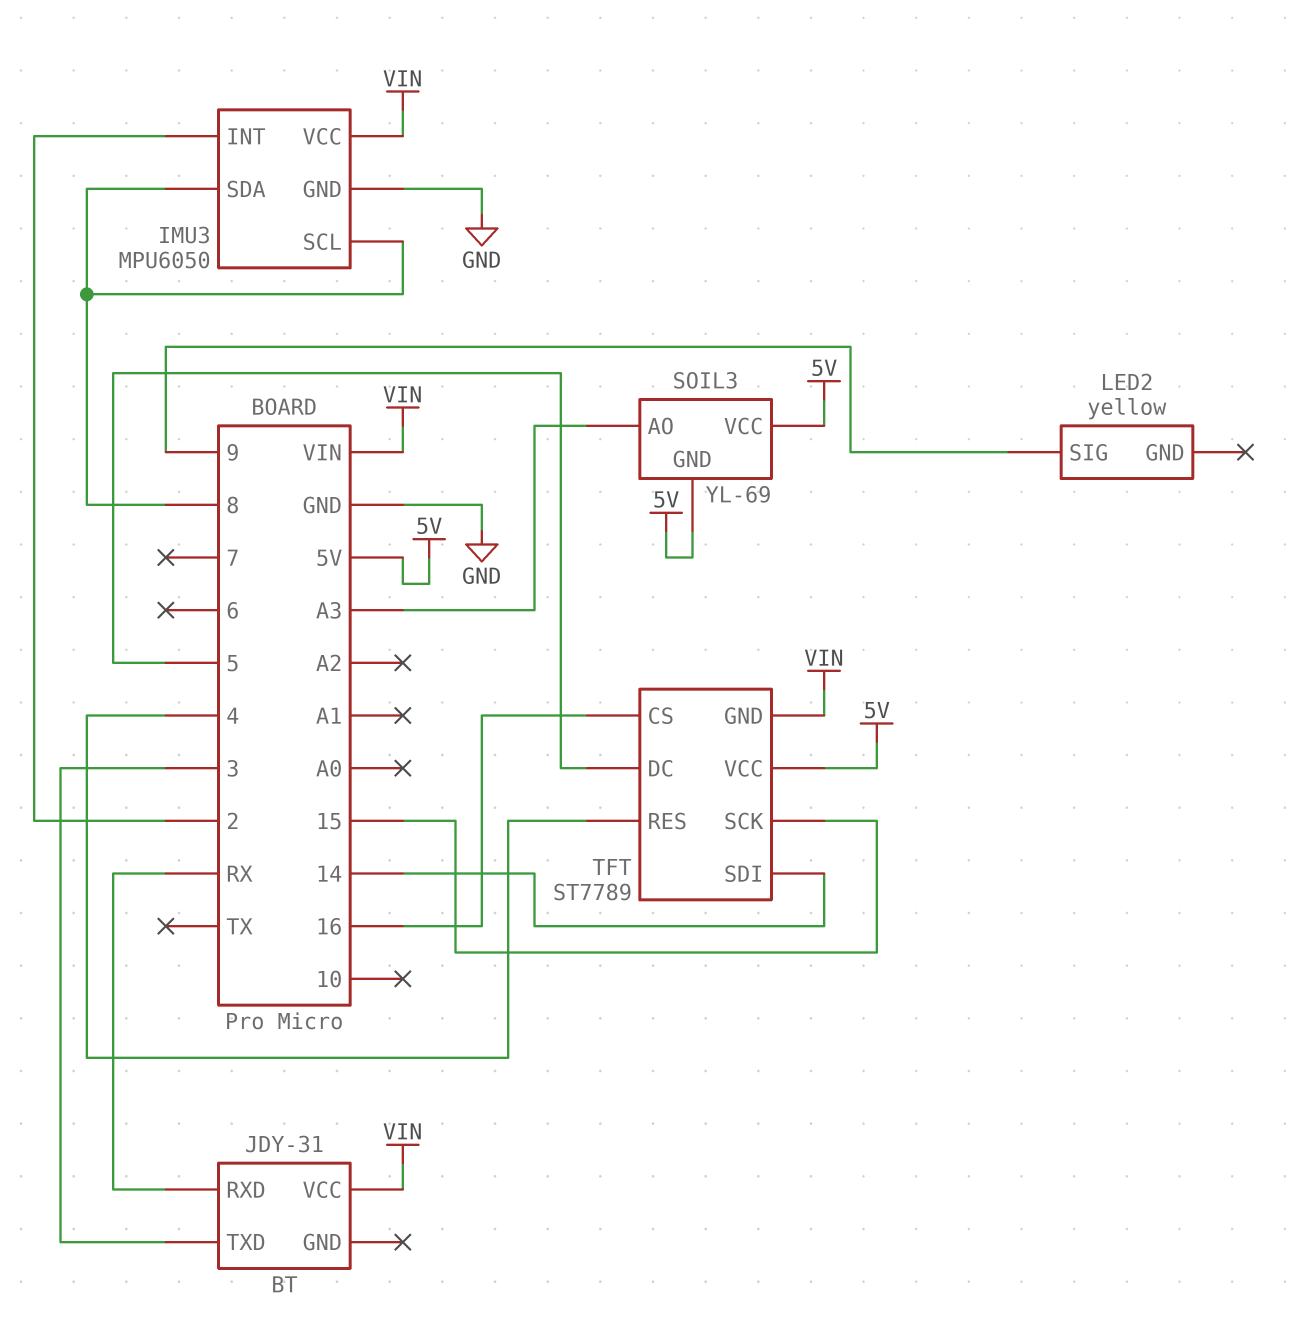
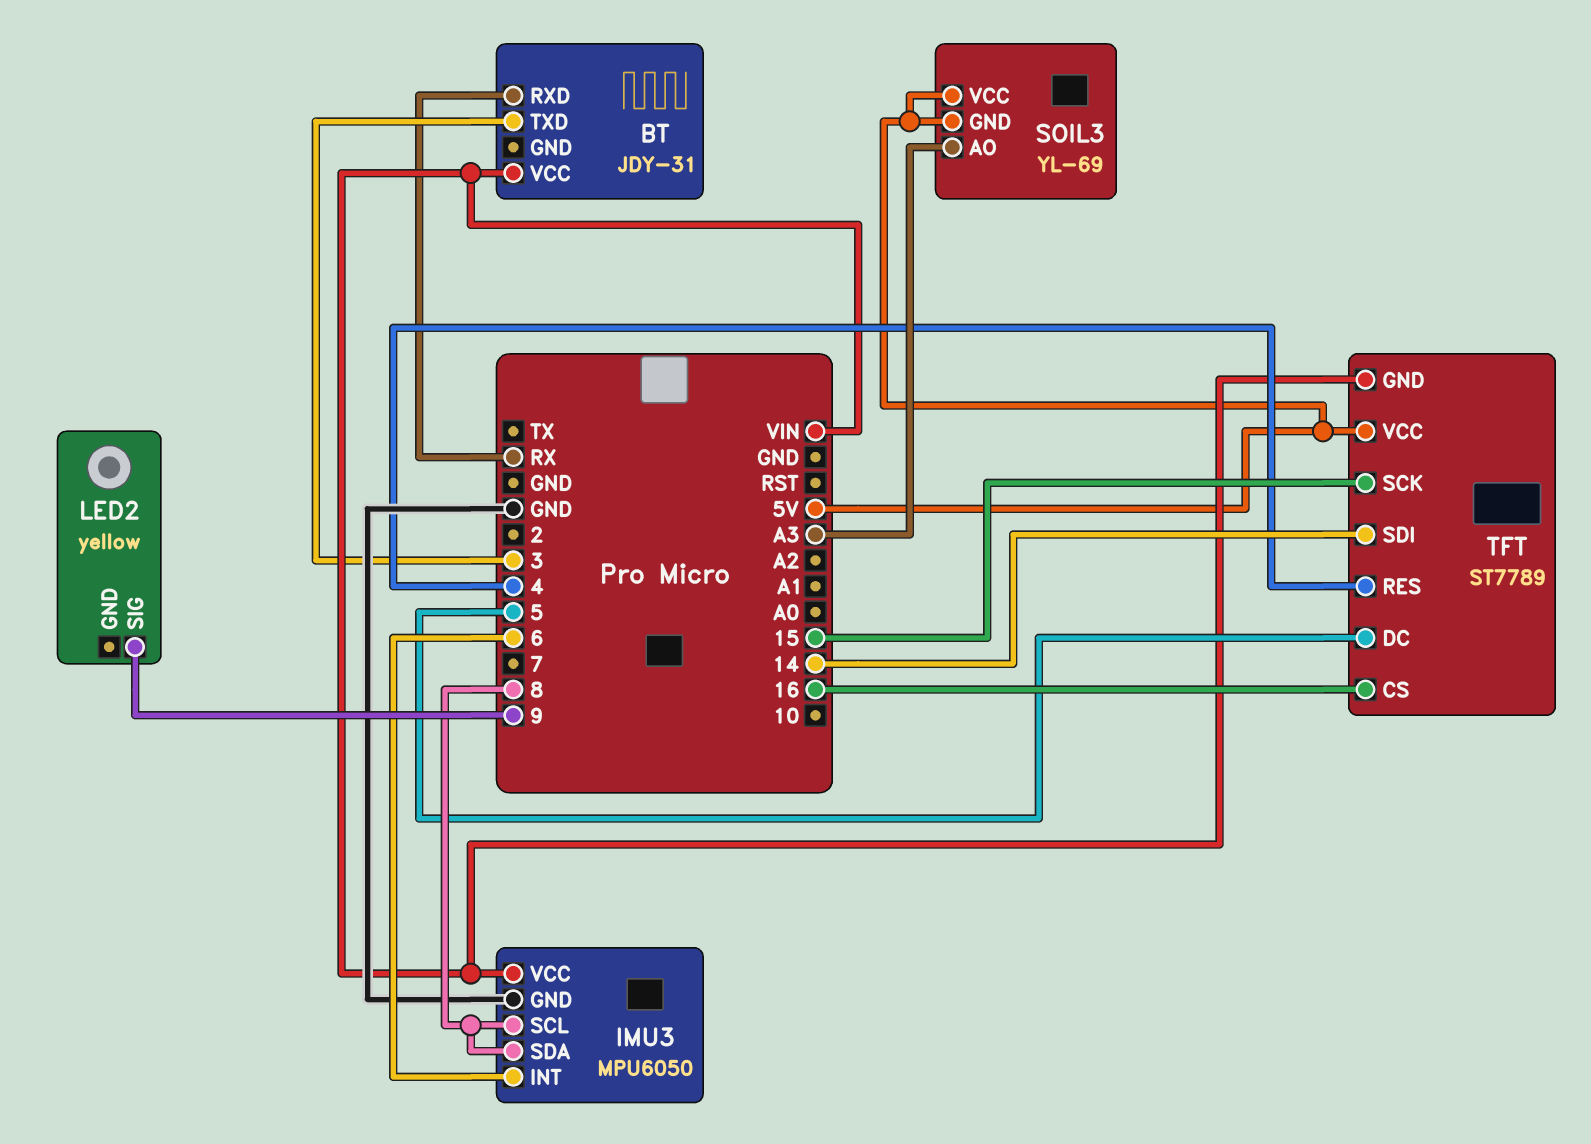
IMU3 pin INT: 2 -> 6

